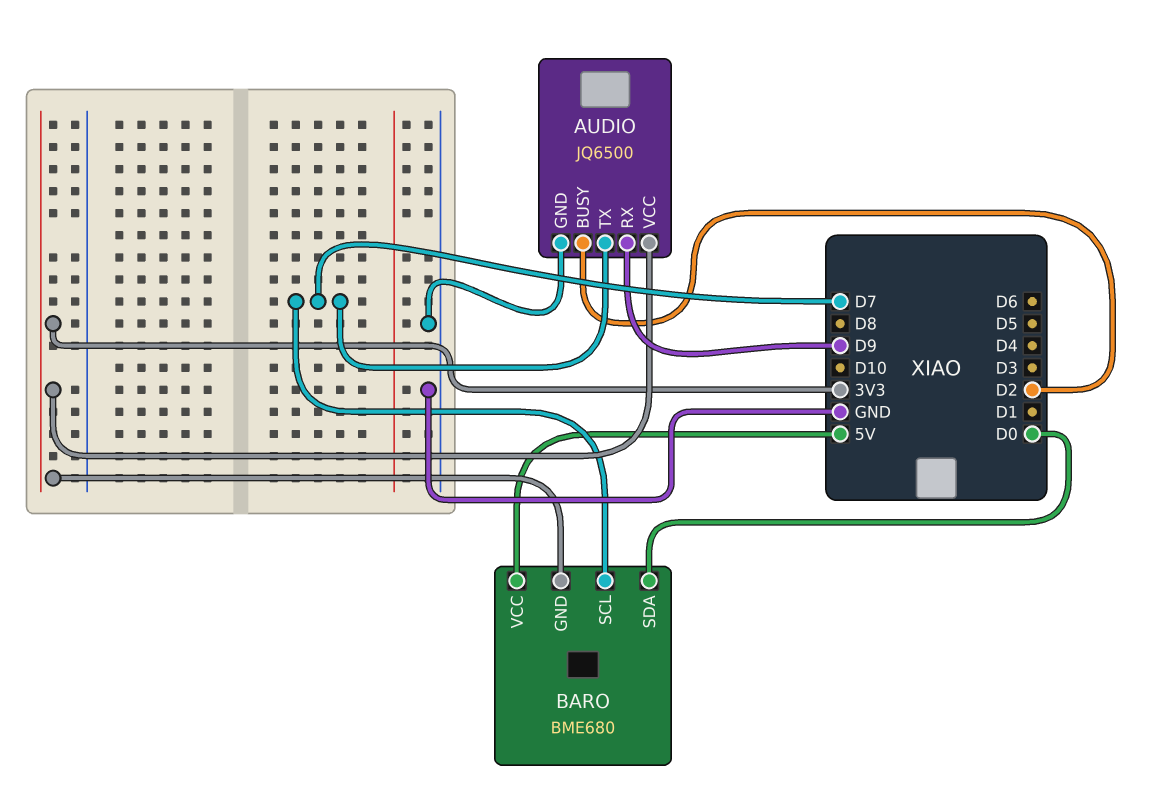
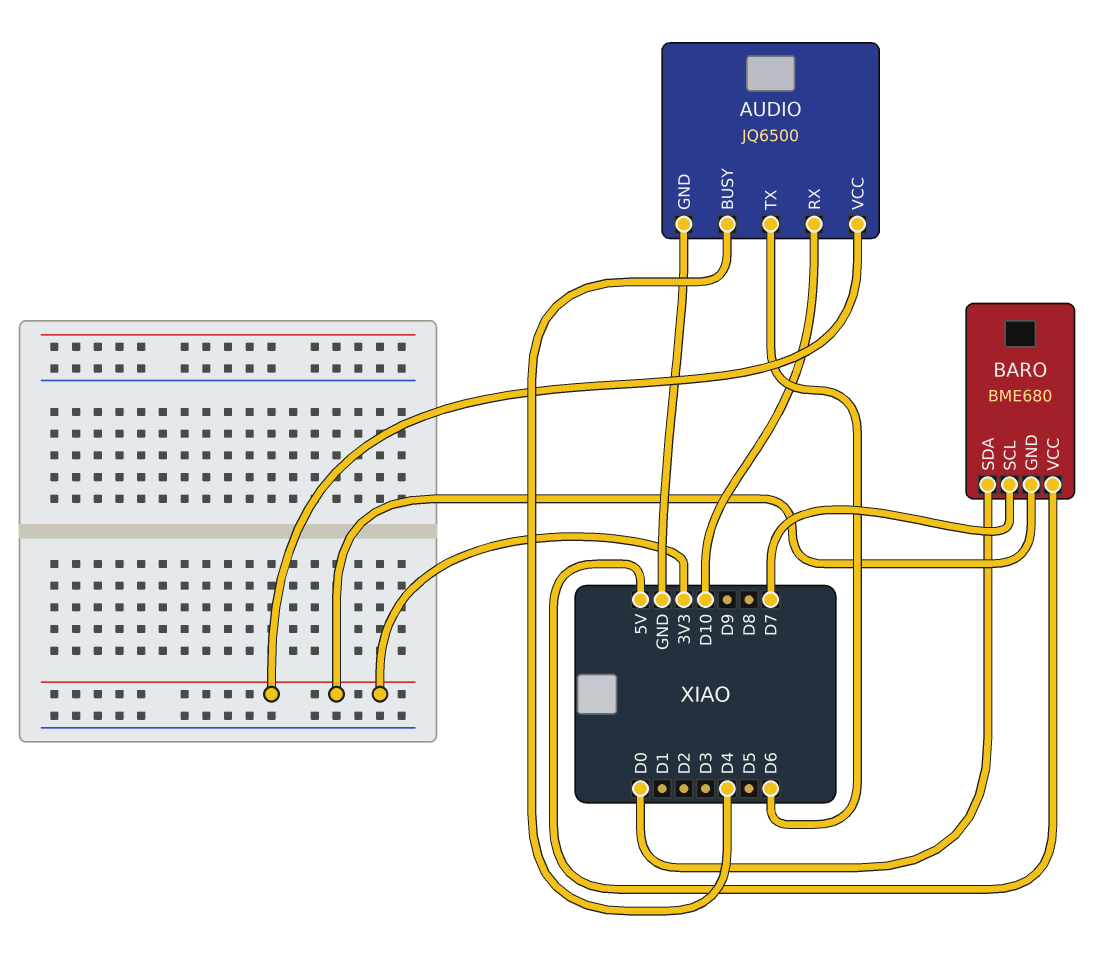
AUDIO pin BUSY: D2 -> D4
AUDIO pin RX: D9 -> D10
AUDIO pin TX: D7 -> D6

